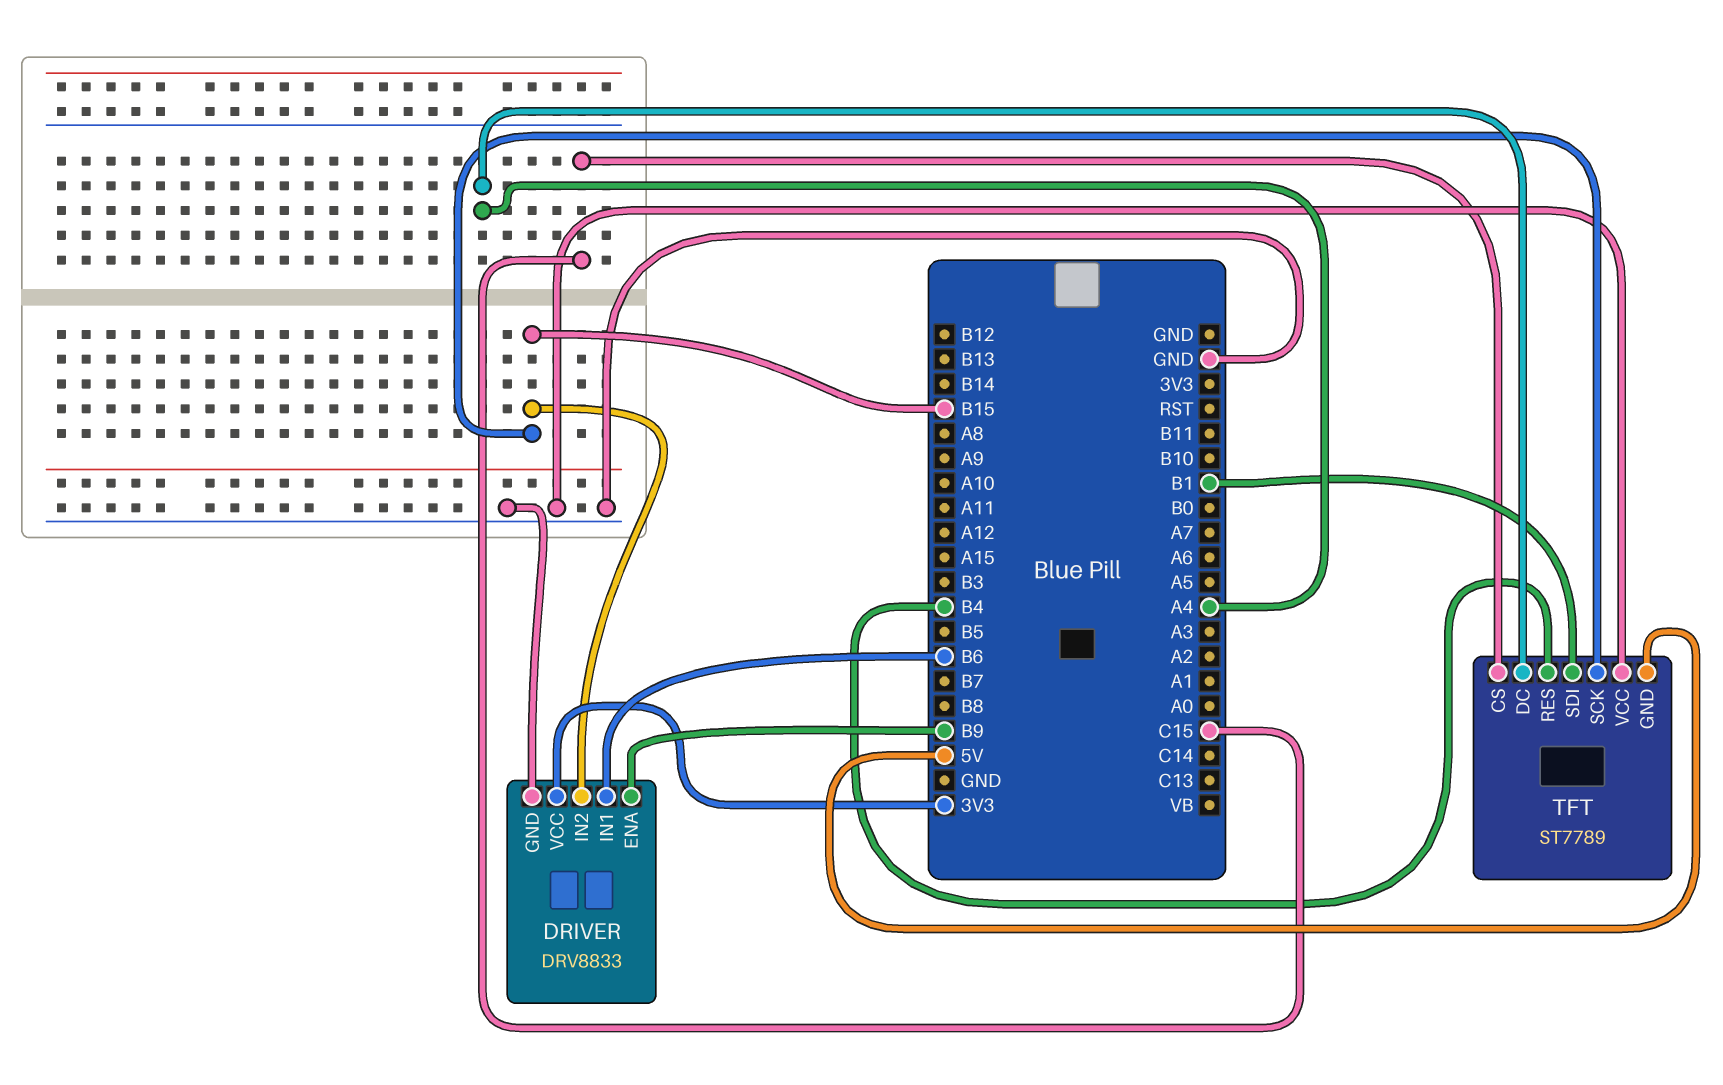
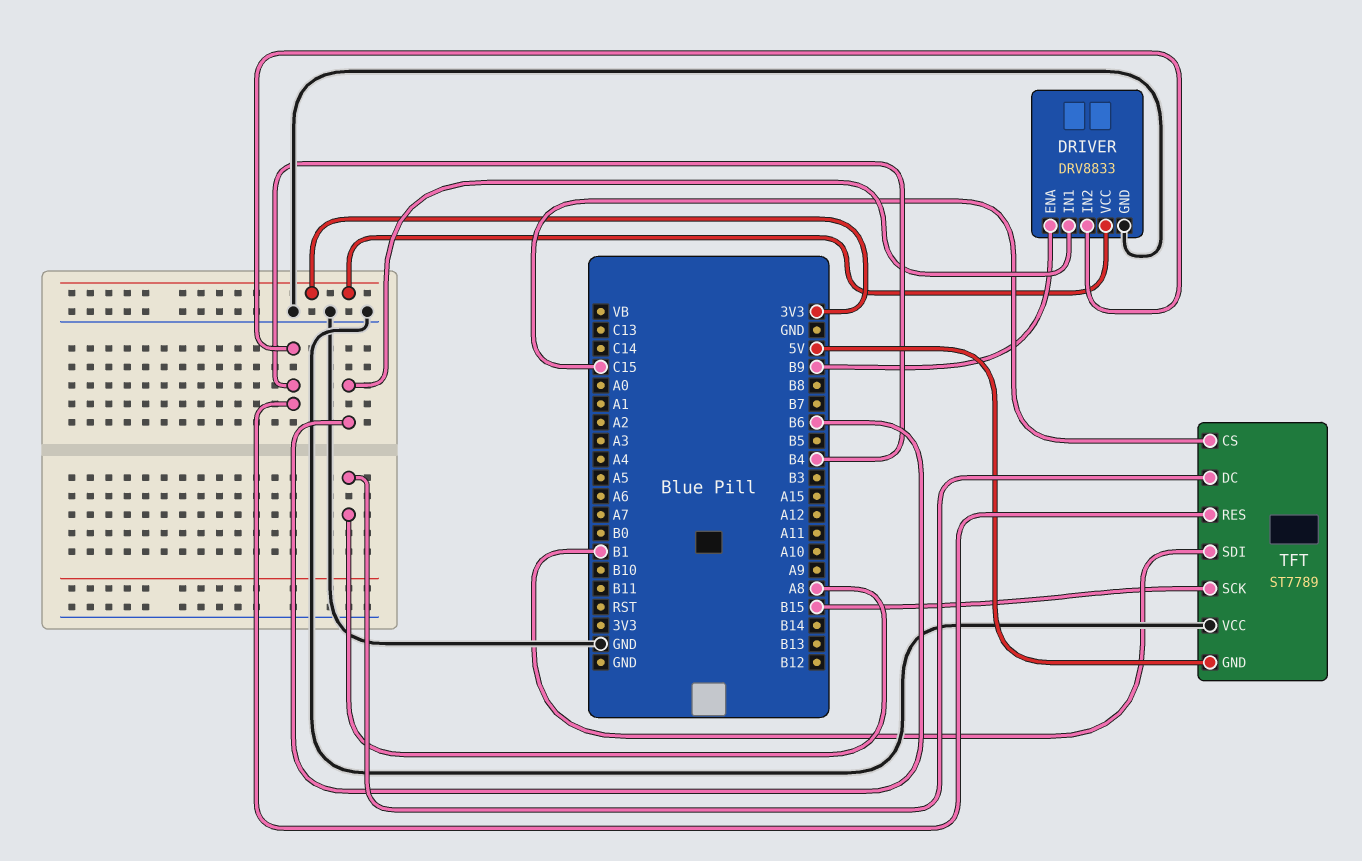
DRIVER pin IN2: B15 -> B4
TFT pin DC: A4 -> A8

